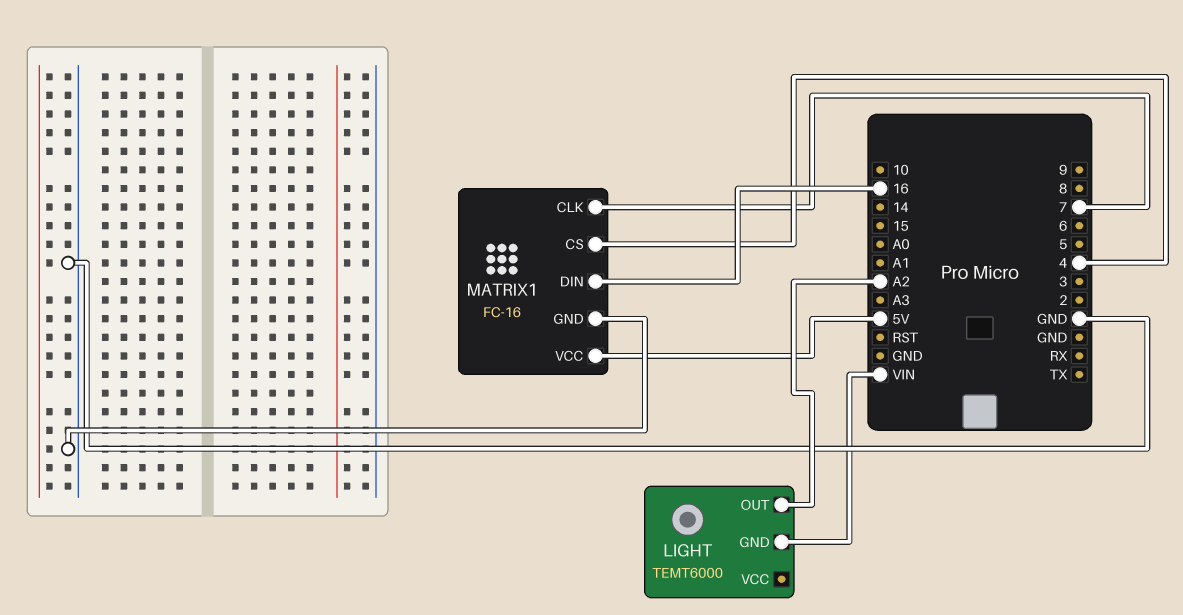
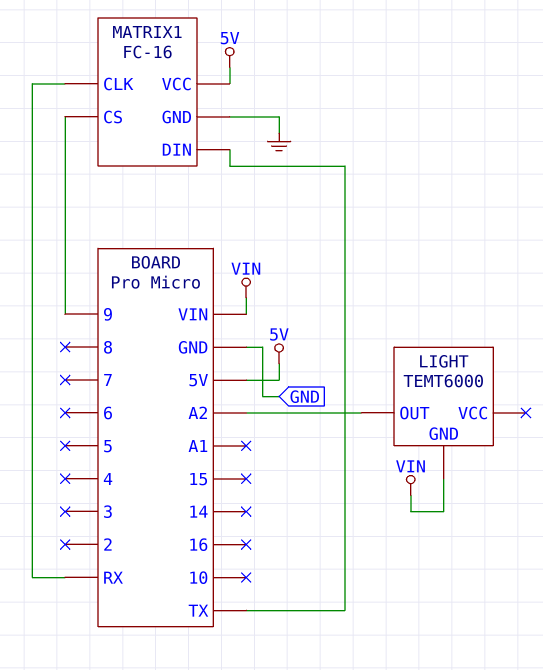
MATRIX1 pin CLK: 7 -> RX
MATRIX1 pin CS: 4 -> 9
MATRIX1 pin DIN: 16 -> TX

